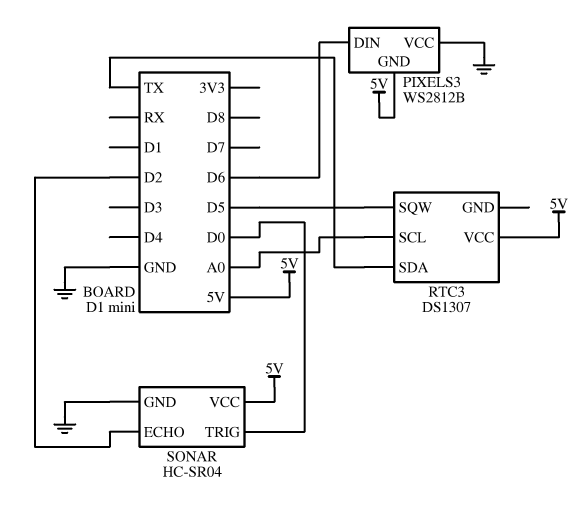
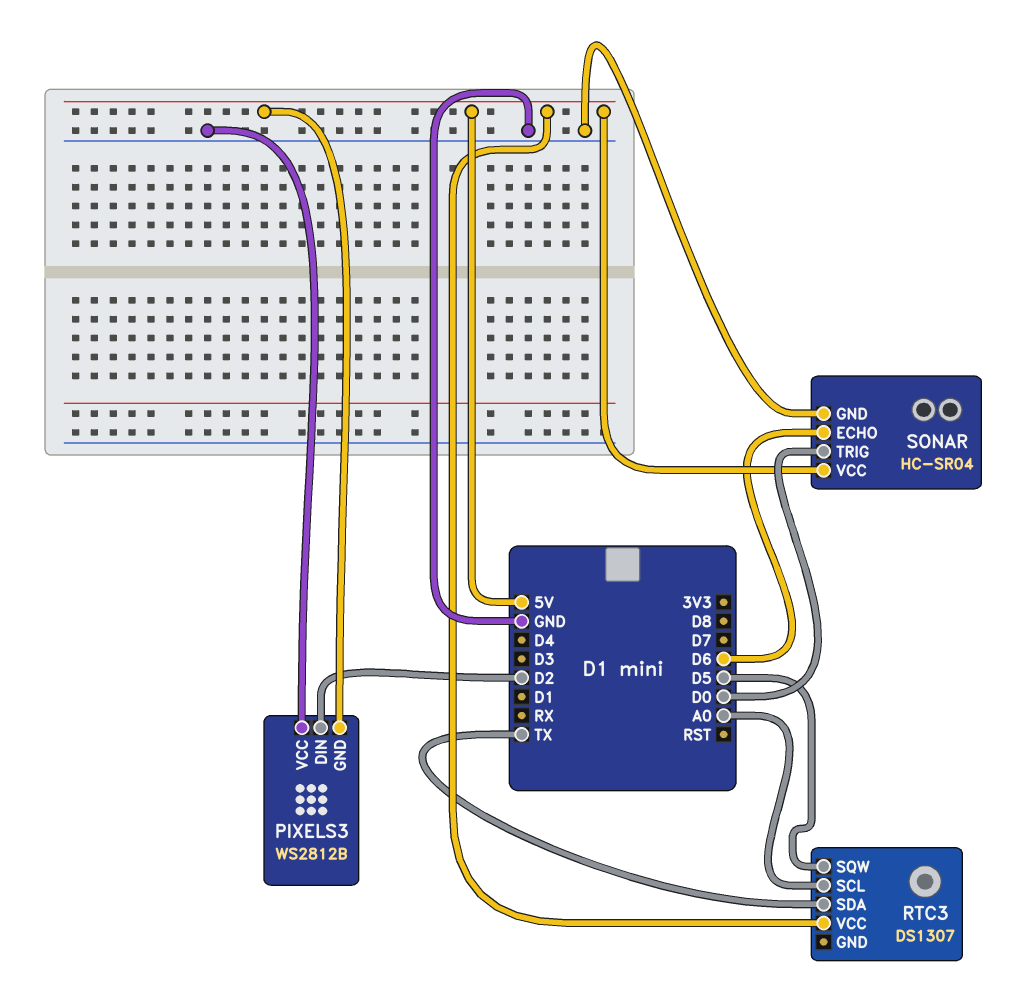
PIXELS3 pin DIN: D6 -> D2
SONAR pin ECHO: D2 -> D6

